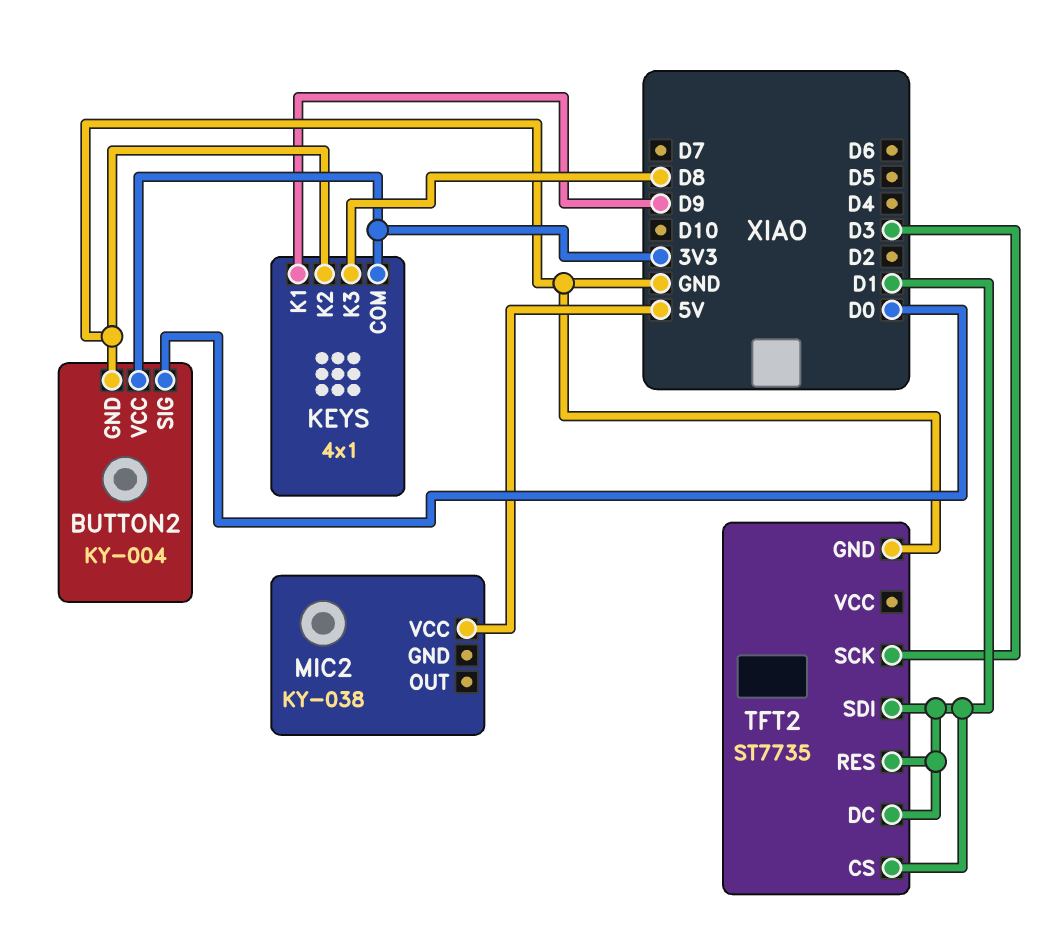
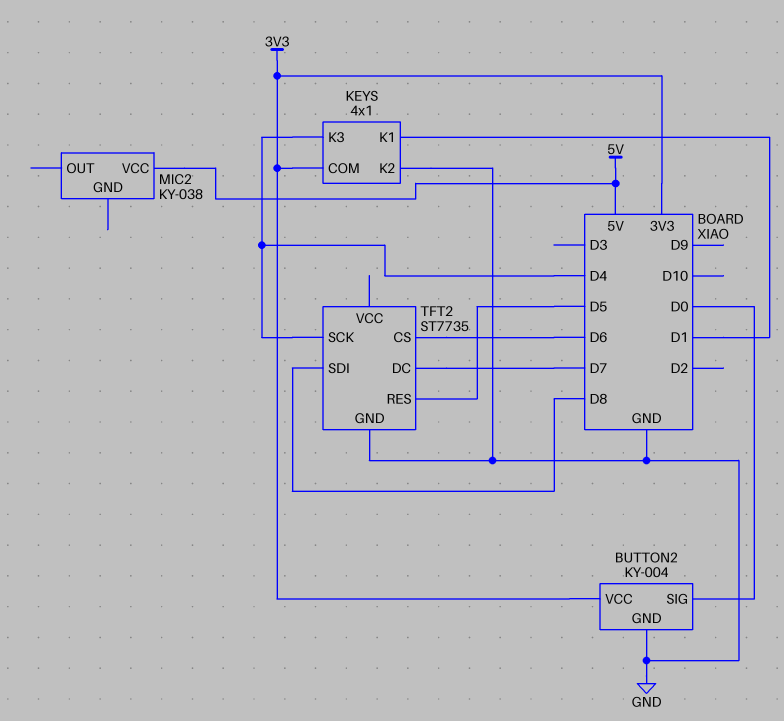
KEYS pin K1: D9 -> D1
KEYS pin K3: D8 -> D4
TFT2 pin CS: D1 -> D6
TFT2 pin DC: D1 -> D7
TFT2 pin RES: D1 -> D5
TFT2 pin SCK: D3 -> D4
TFT2 pin SDI: D1 -> D8

